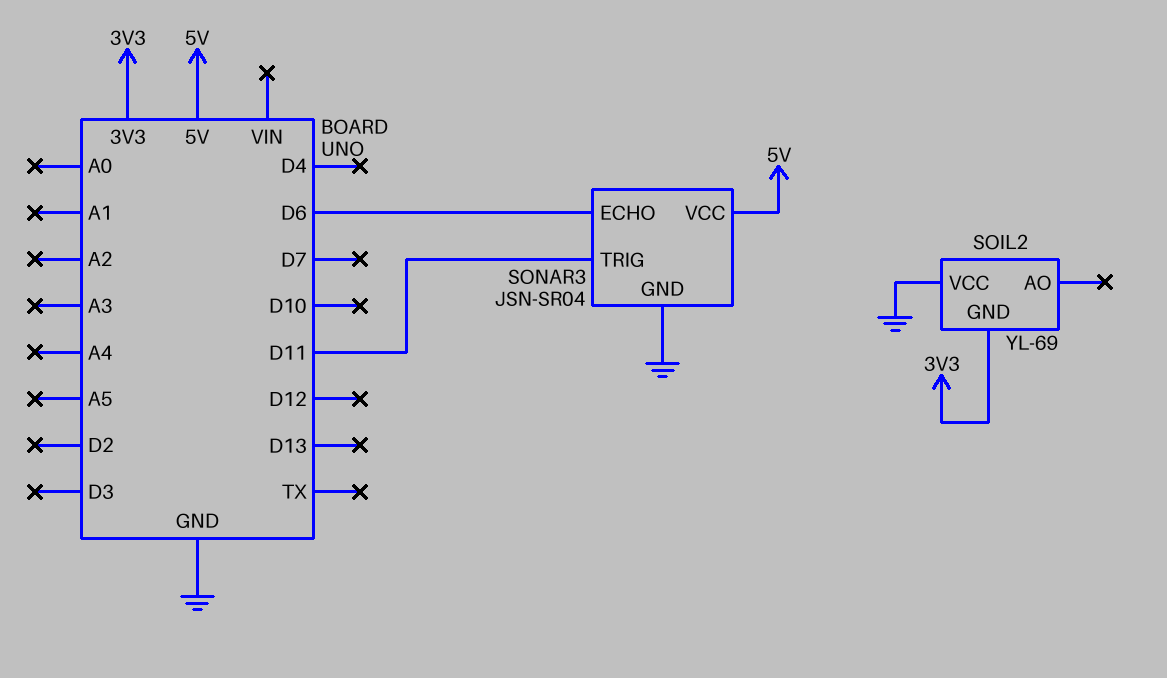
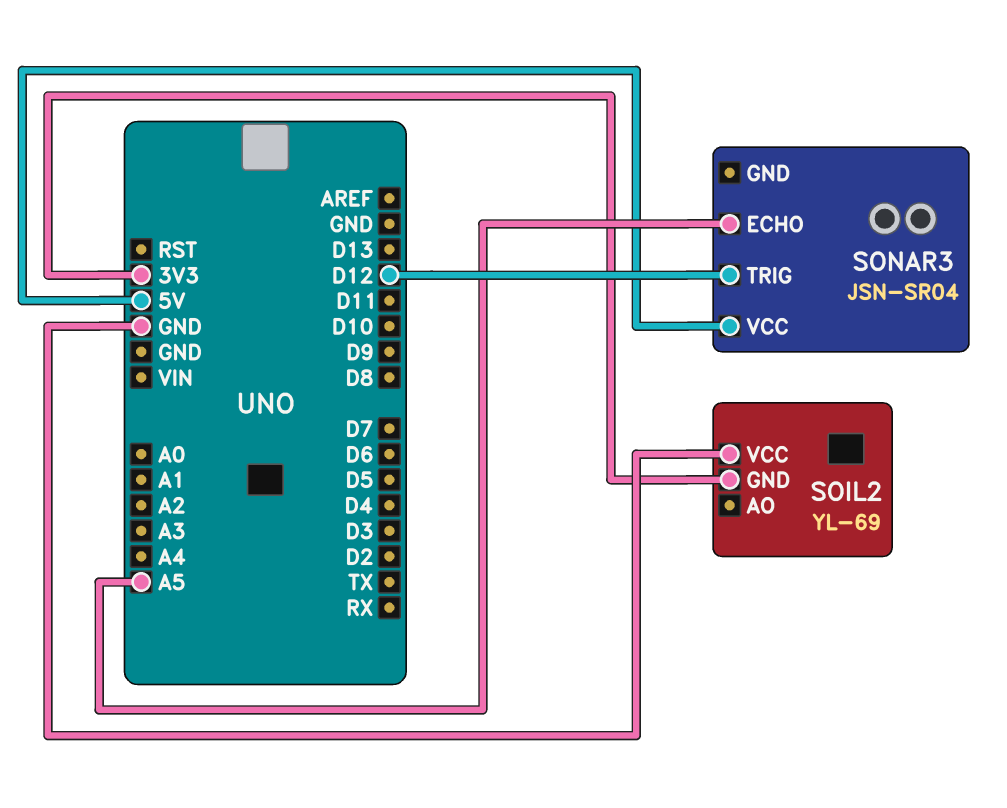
SONAR3 pin ECHO: D6 -> A5
SONAR3 pin GND: GND -> none
SONAR3 pin TRIG: D11 -> D12

